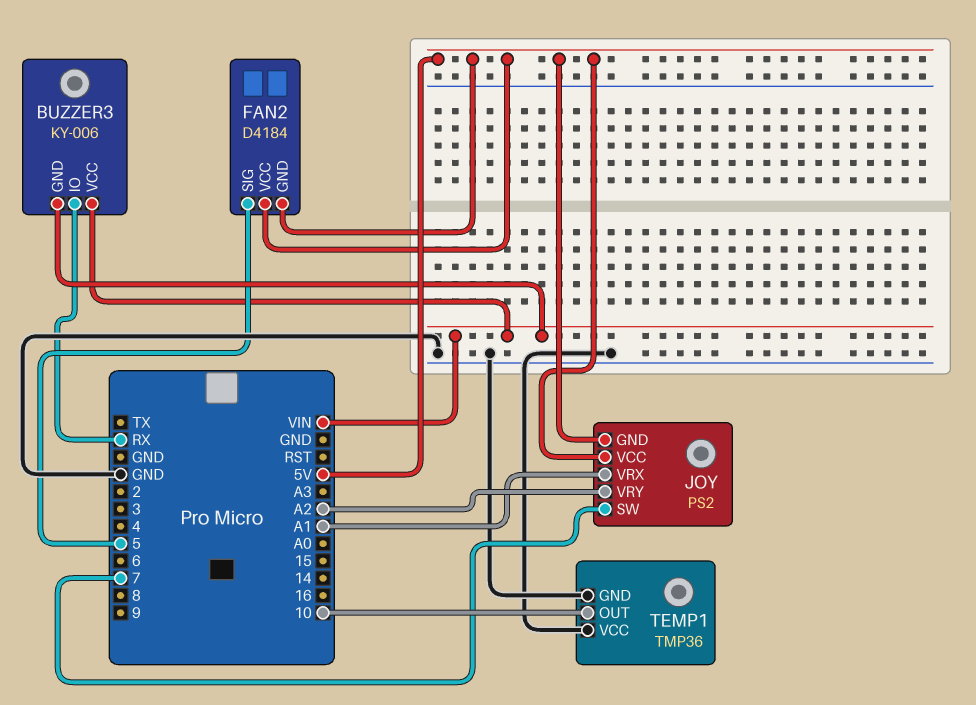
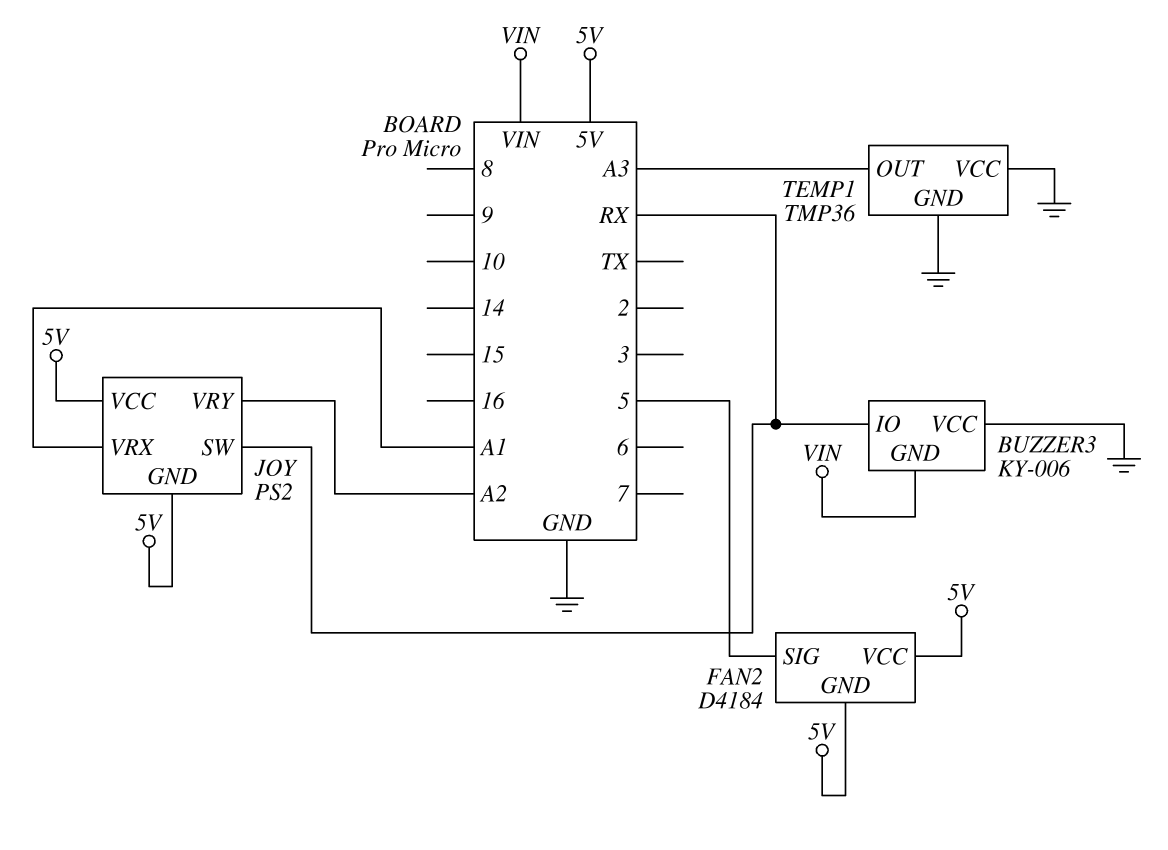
BUZZER3 pin VCC: VIN -> GND
JOY pin SW: 7 -> RX
TEMP1 pin OUT: 10 -> A3

